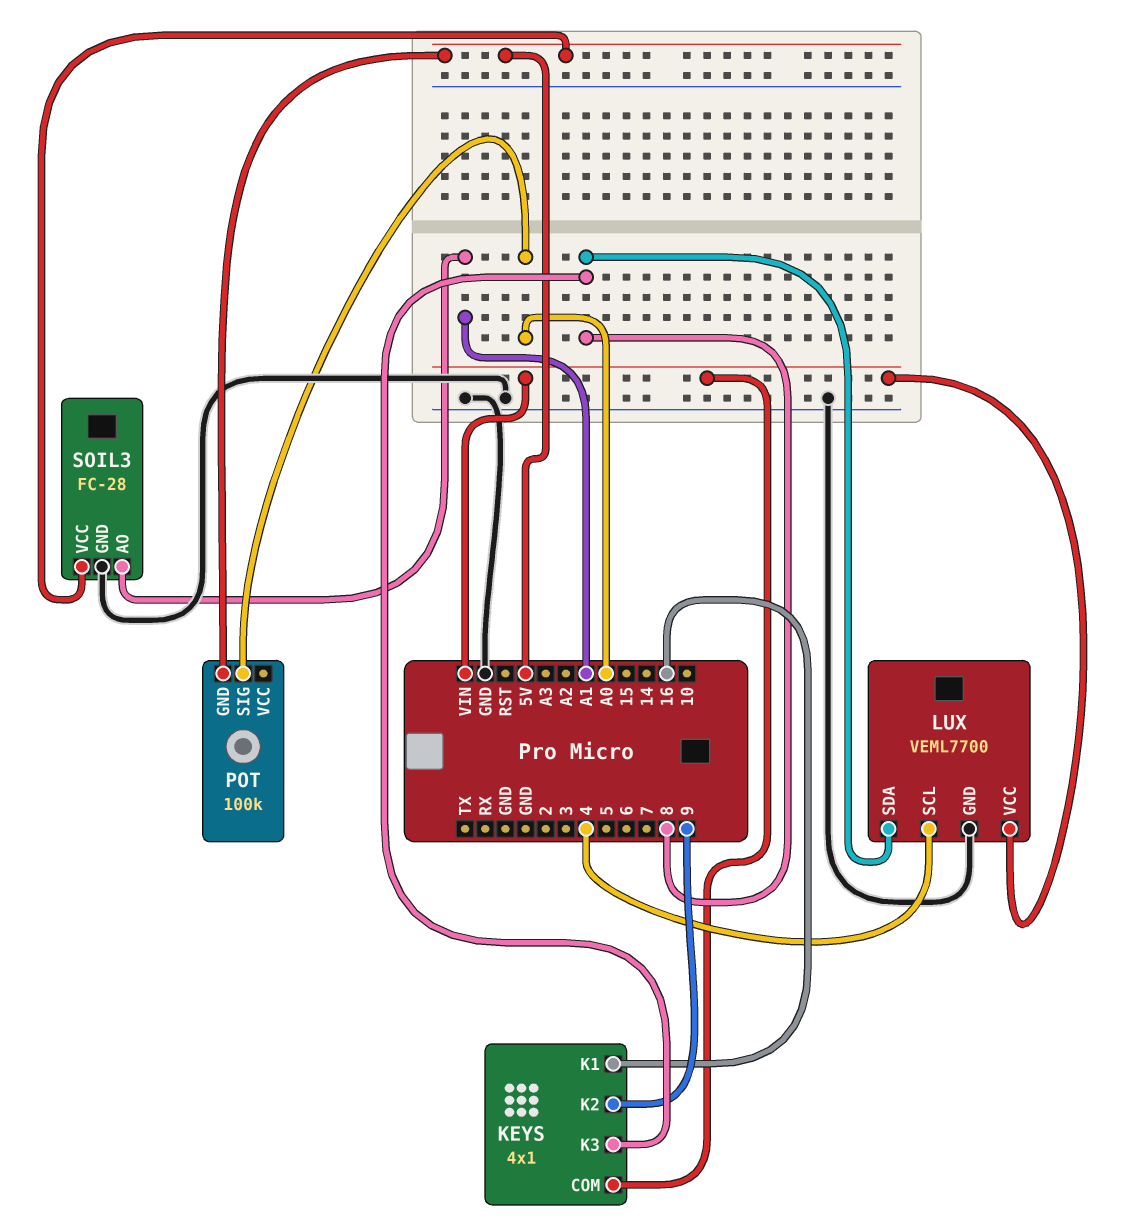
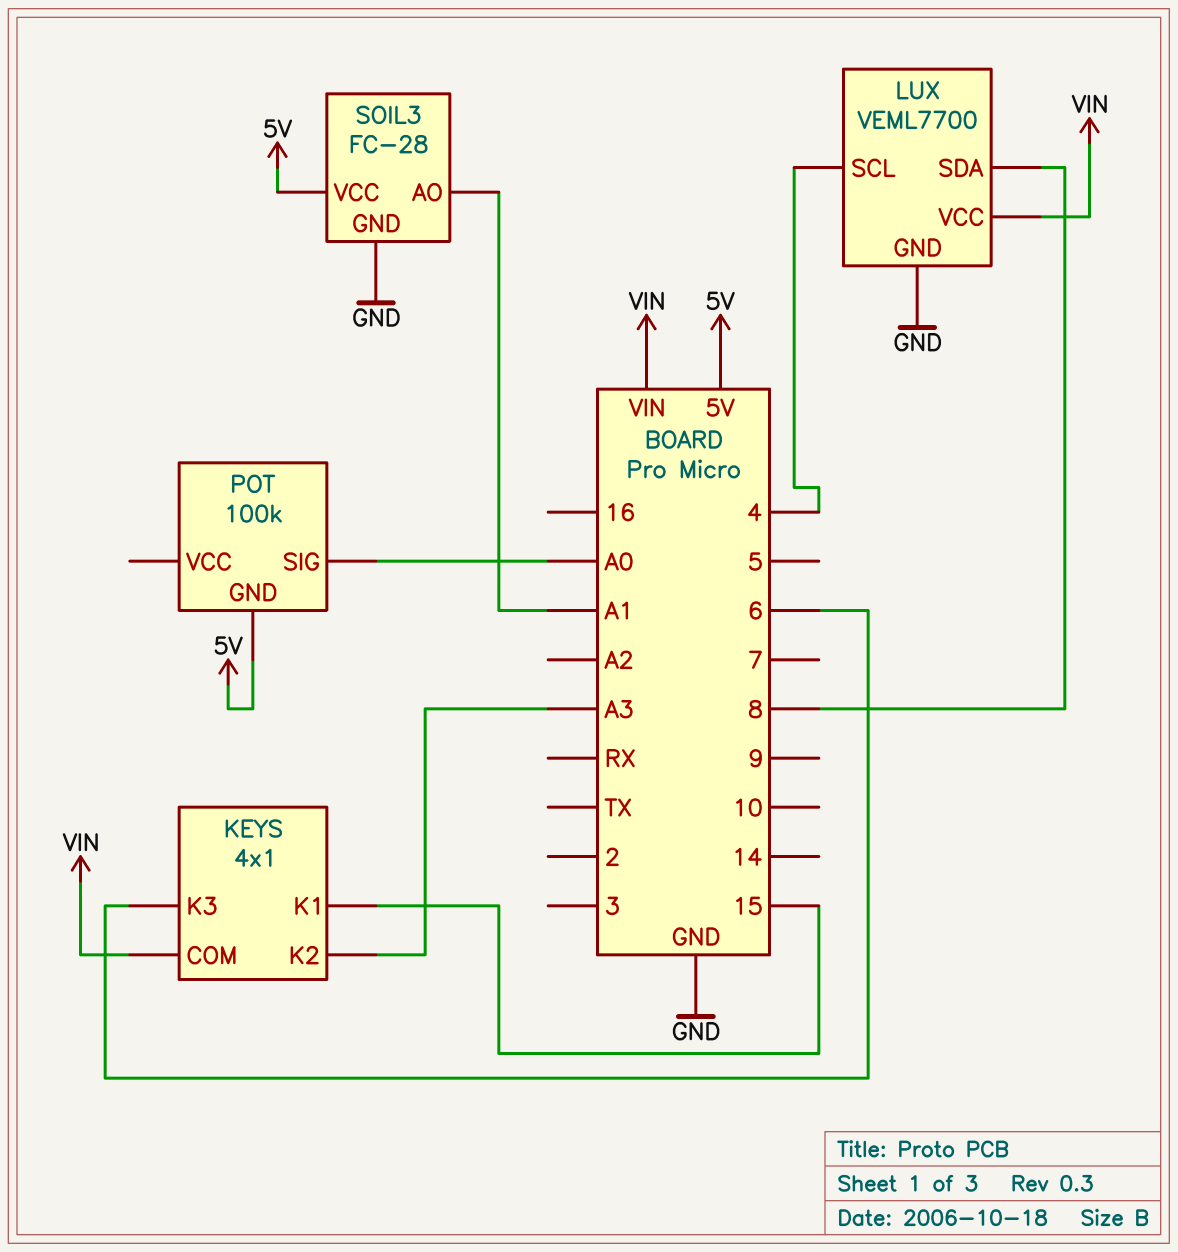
KEYS pin K1: 16 -> 15
KEYS pin K2: 9 -> A3
KEYS pin K3: 8 -> 6

